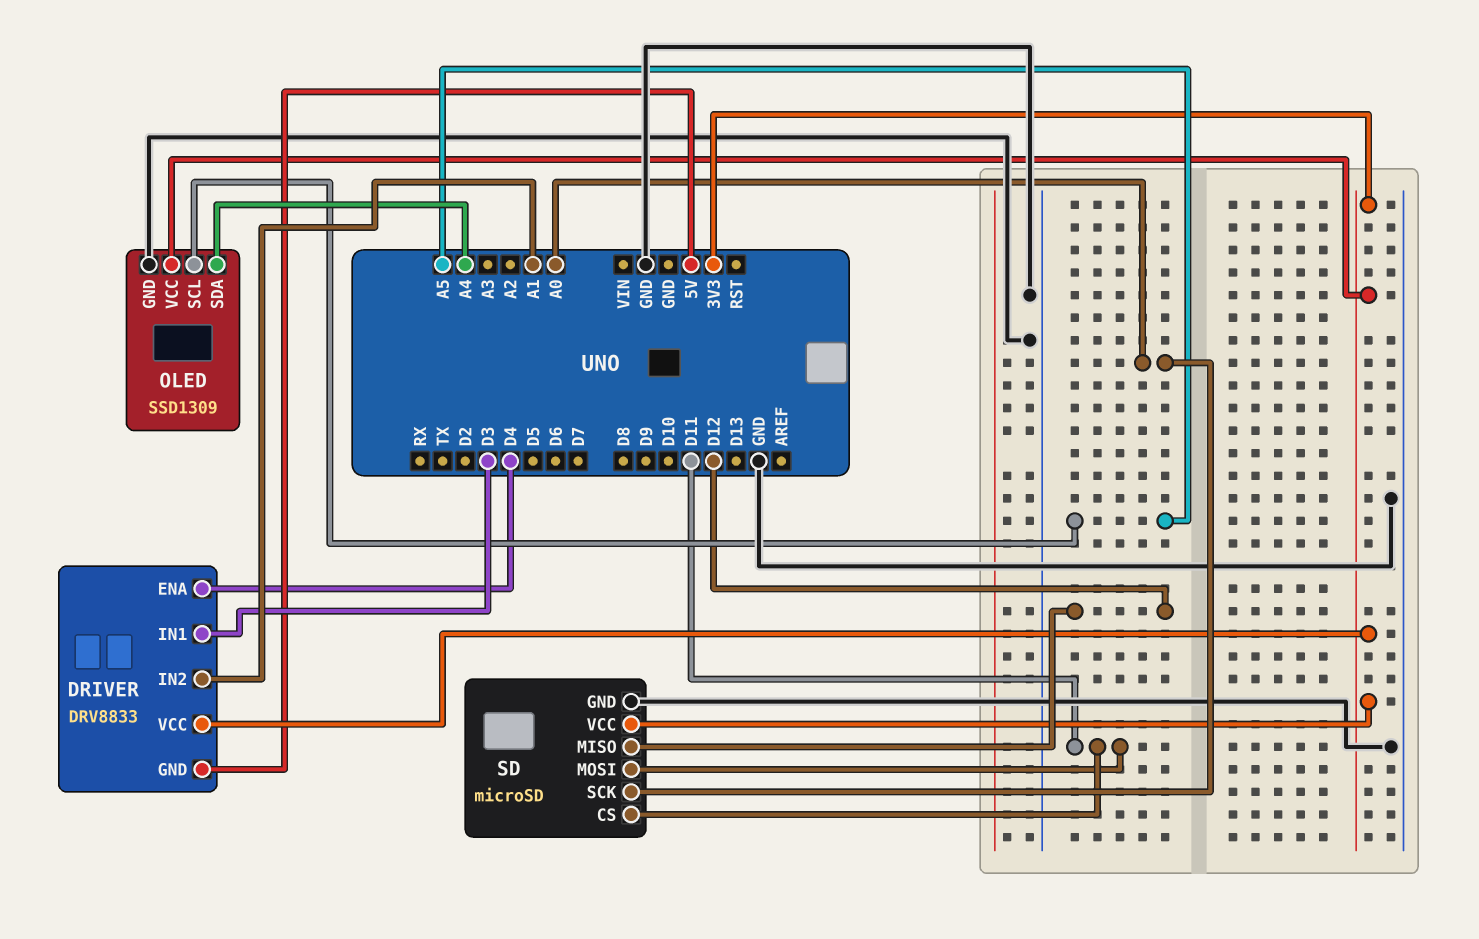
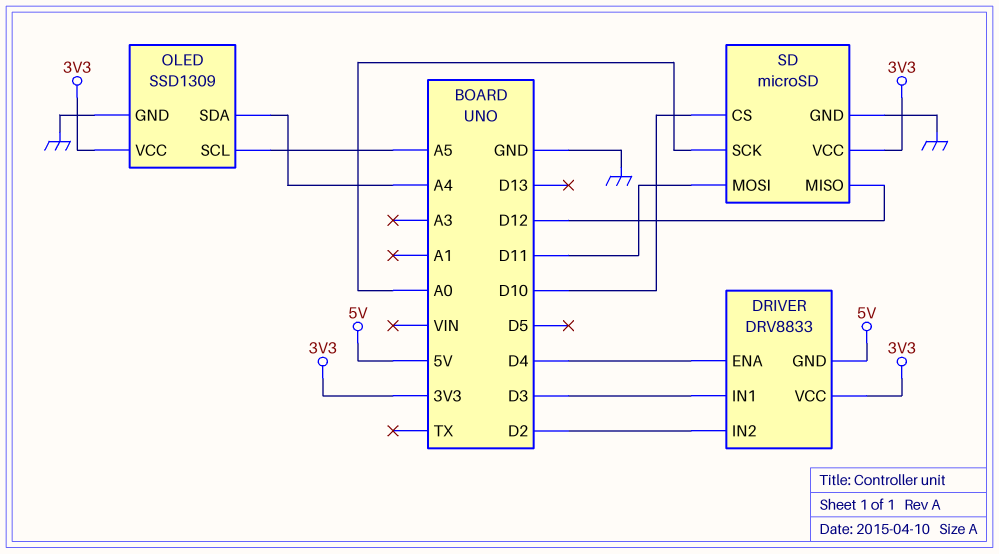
DRIVER pin IN2: A1 -> D2
SD pin CS: D11 -> D10

